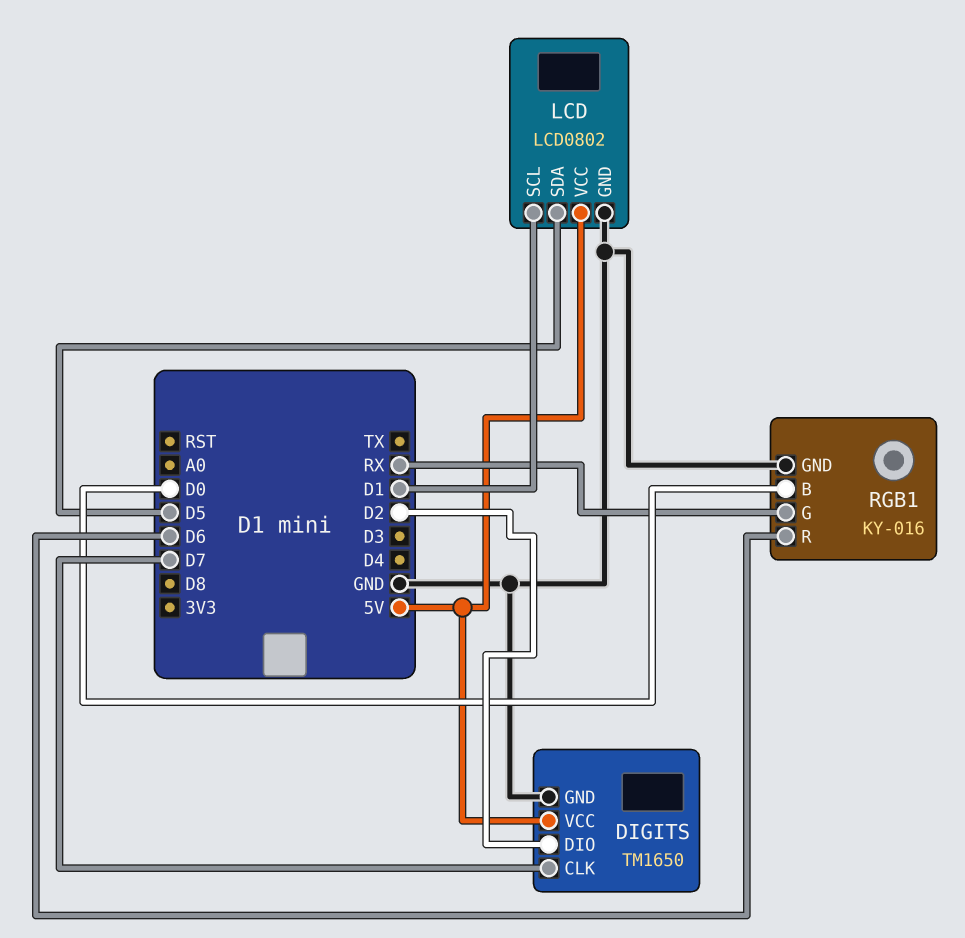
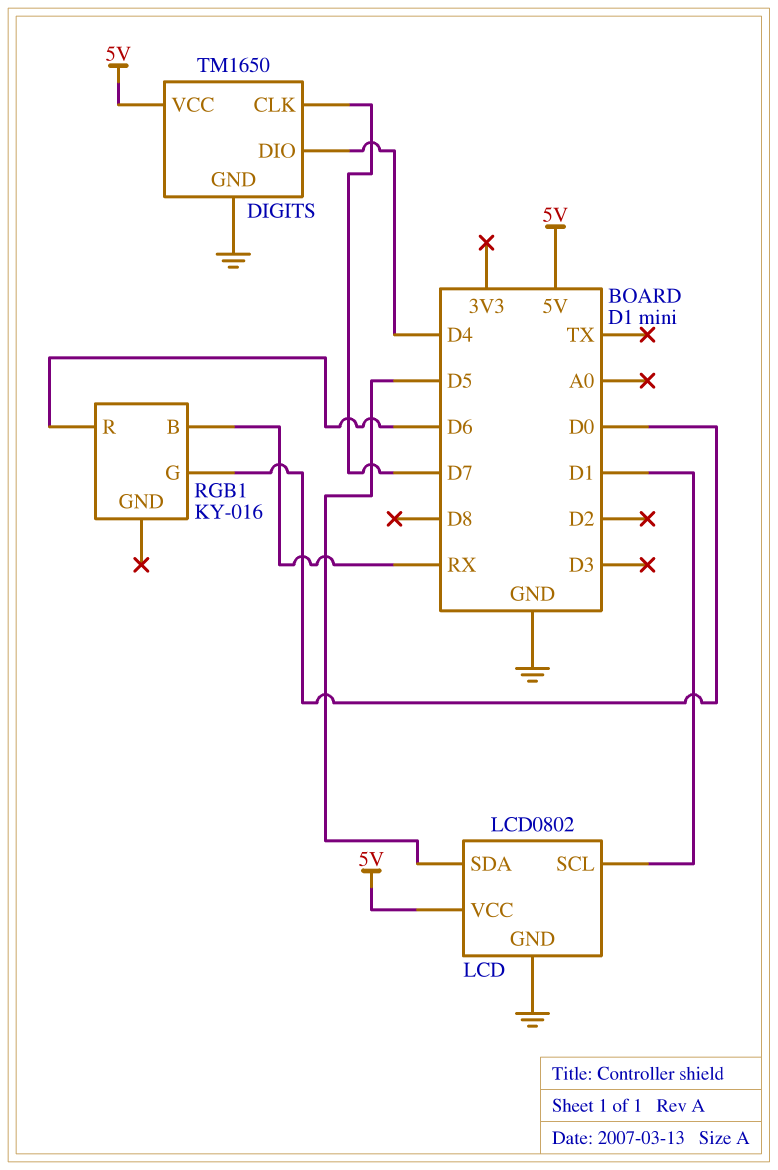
DIGITS pin DIO: D2 -> D4
RGB1 pin B: D0 -> RX
RGB1 pin G: RX -> D0
RGB1 pin GND: GND -> none

